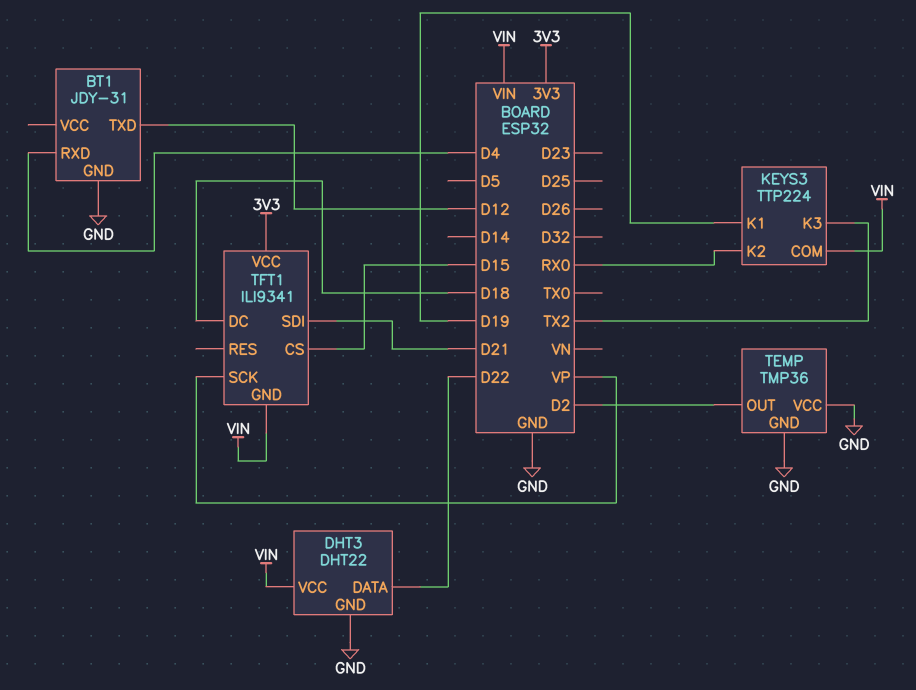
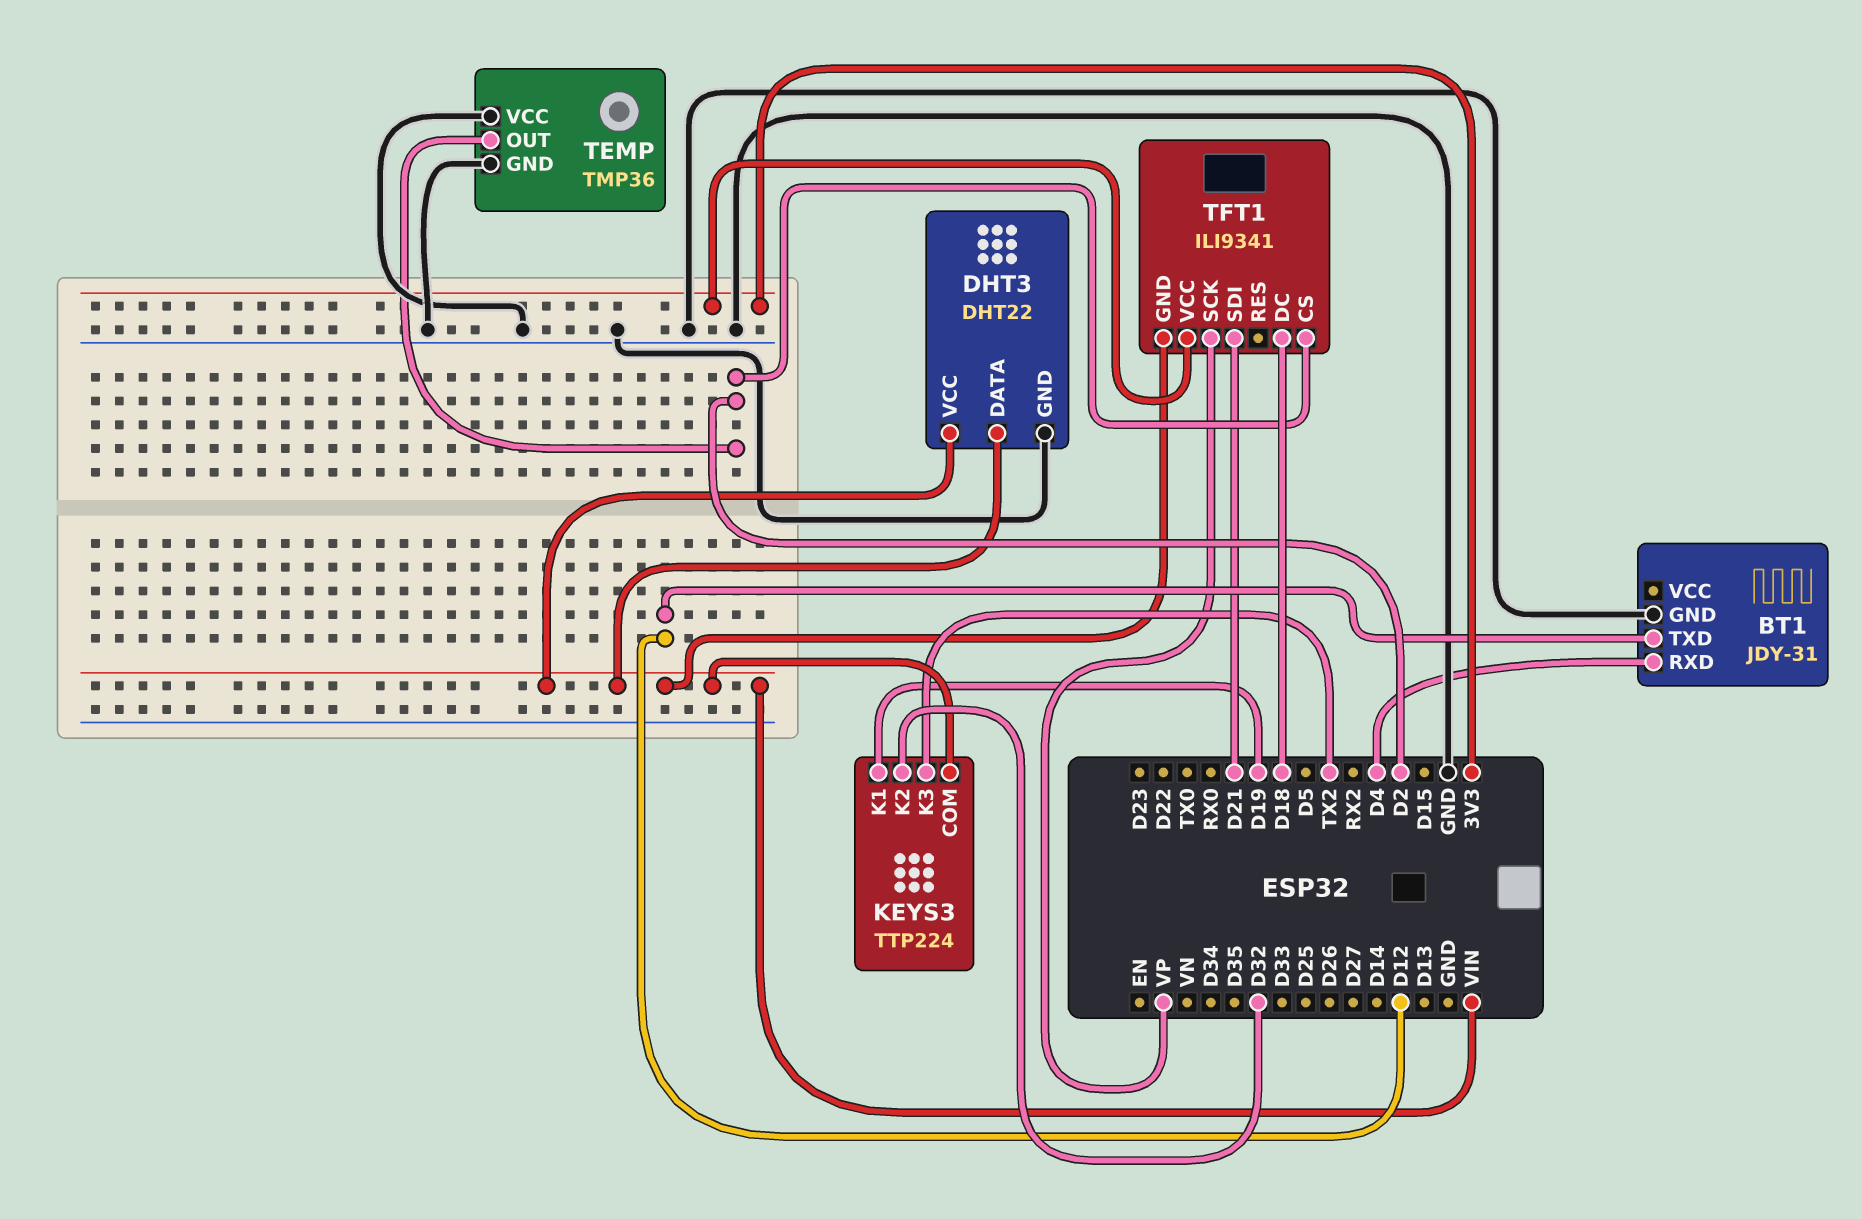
DHT3 pin DATA: D22 -> VIN
KEYS3 pin K2: RX0 -> D32
TFT1 pin CS: D15 -> D2

